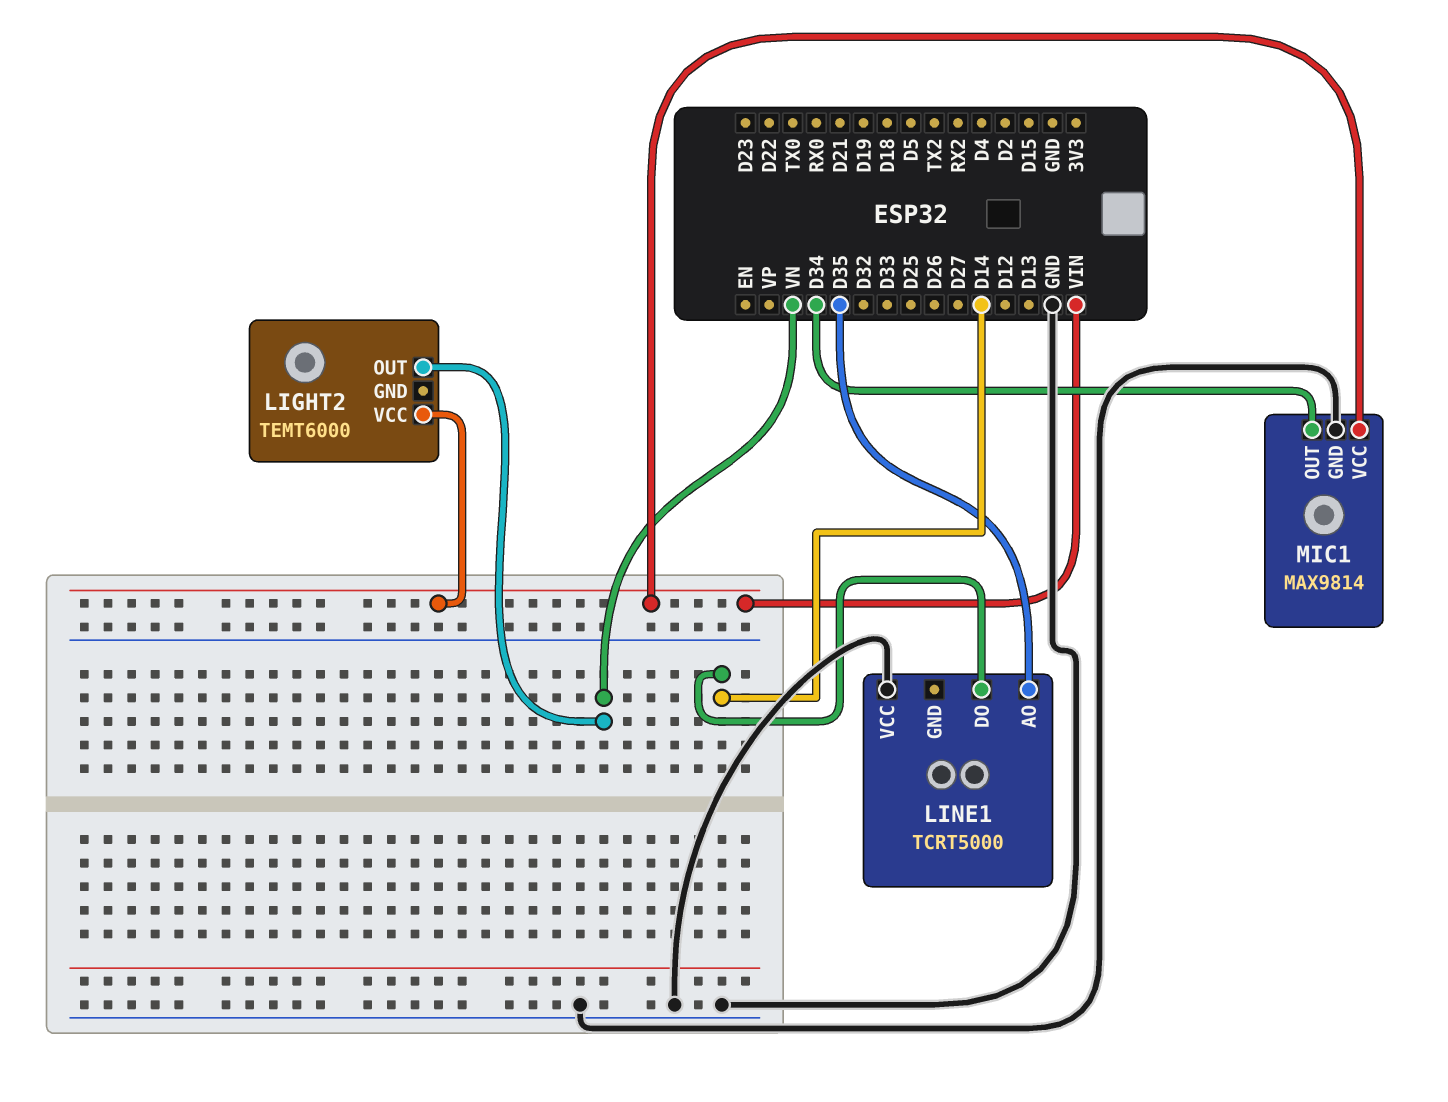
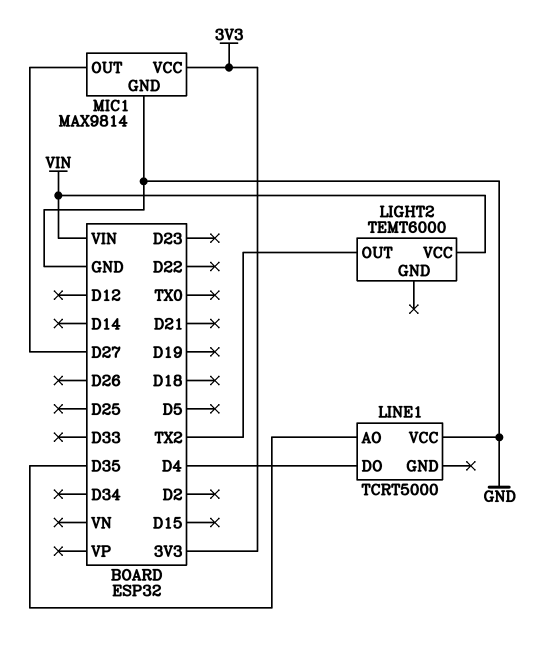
LIGHT2 pin OUT: VN -> TX2
LINE1 pin DO: D14 -> D4
MIC1 pin OUT: D34 -> D27
MIC1 pin VCC: VIN -> 3V3

